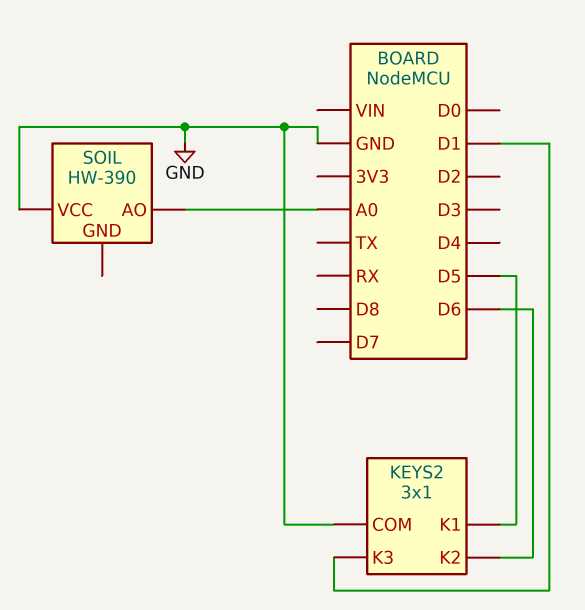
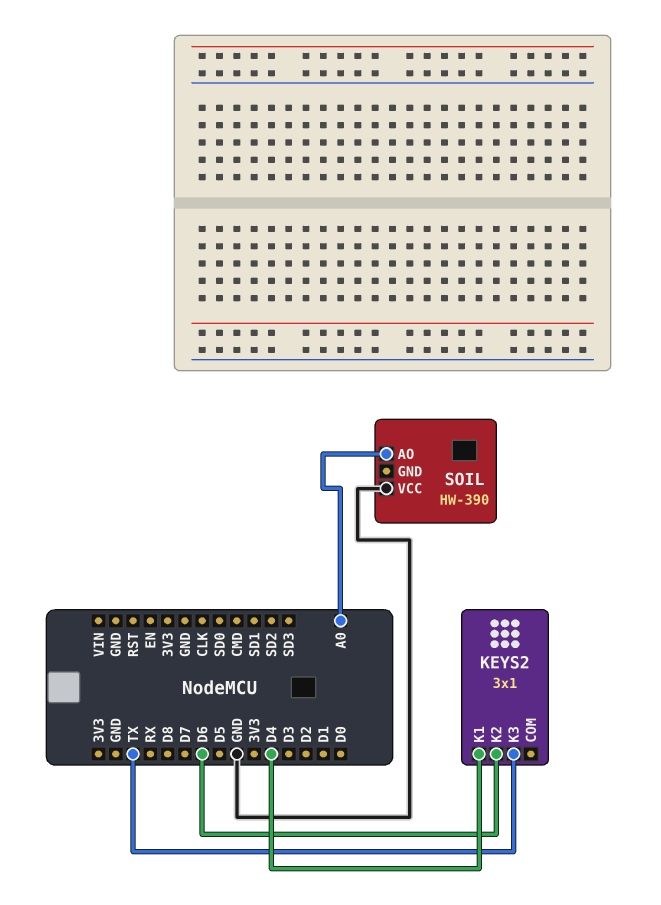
KEYS2 pin COM: GND -> none
KEYS2 pin K1: D5 -> D4
KEYS2 pin K3: D1 -> TX

